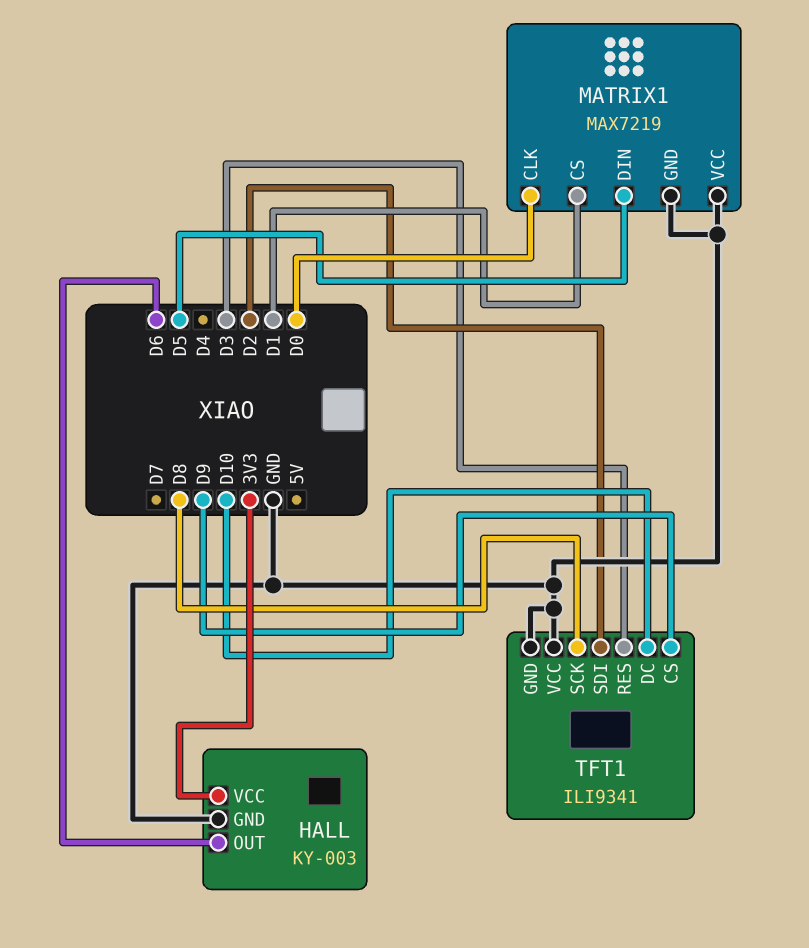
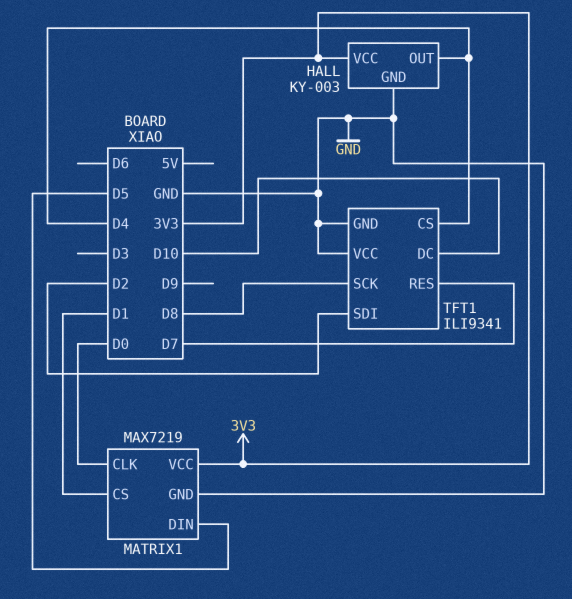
HALL pin OUT: D6 -> D4
MATRIX1 pin VCC: GND -> 3V3
TFT1 pin CS: D9 -> D4
TFT1 pin RES: D3 -> D7

